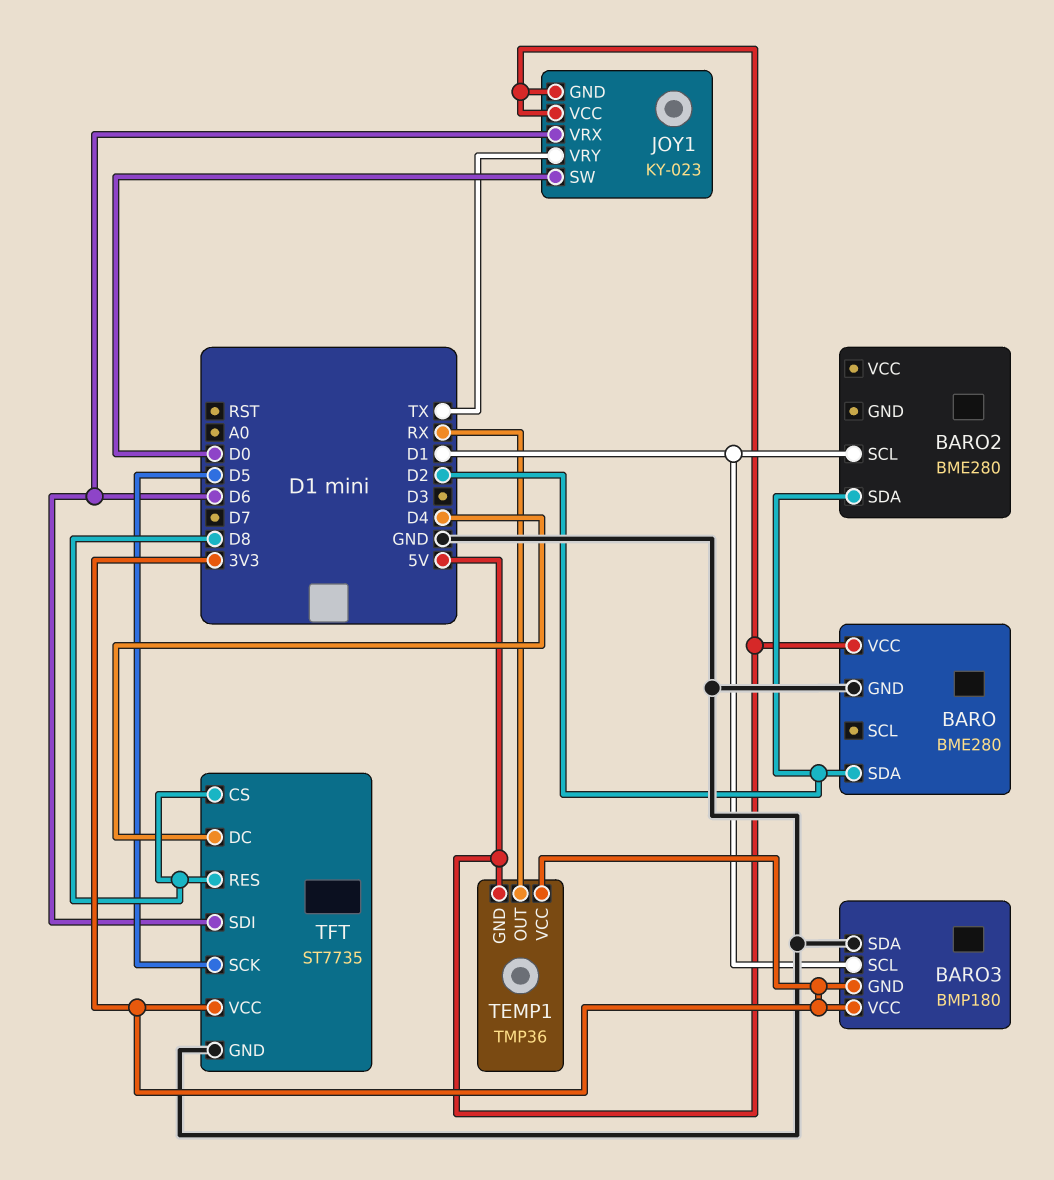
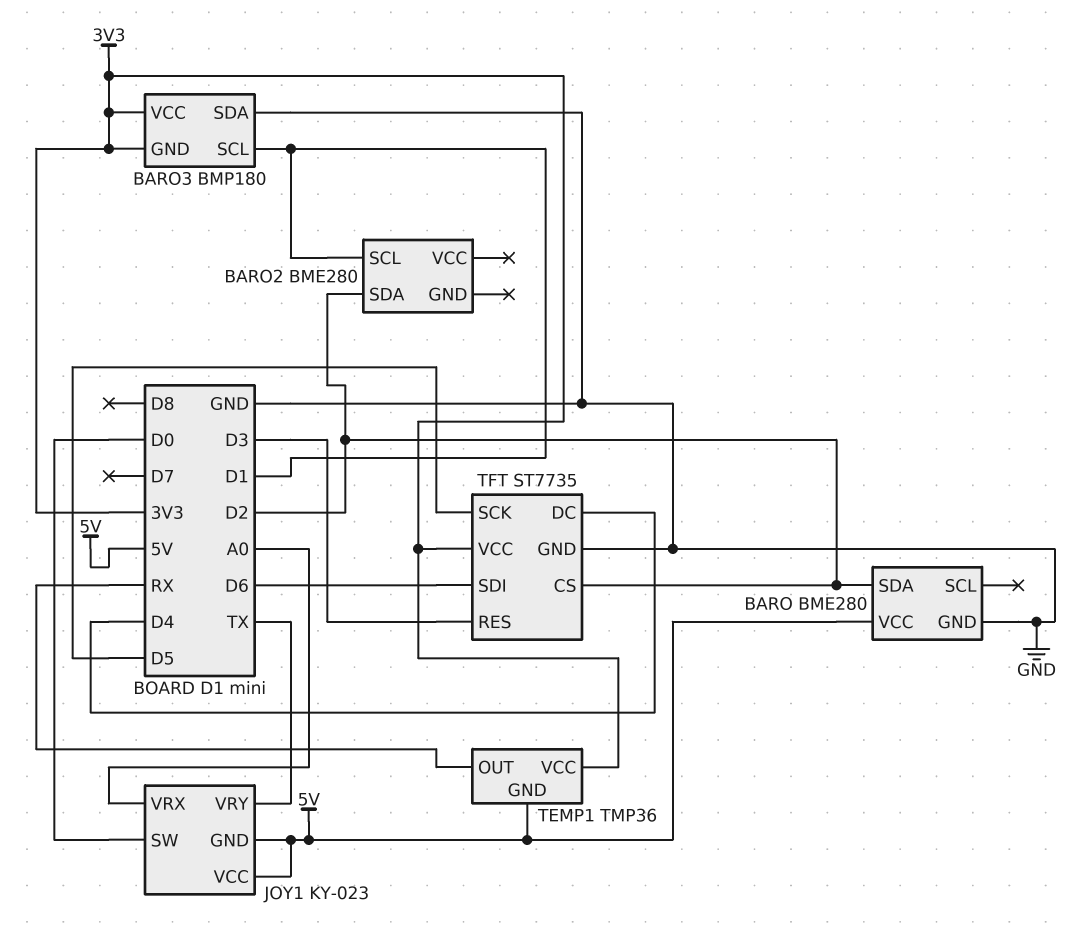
JOY1 pin VRX: D6 -> A0
TFT pin CS: D8 -> D2
TFT pin RES: D8 -> D3

